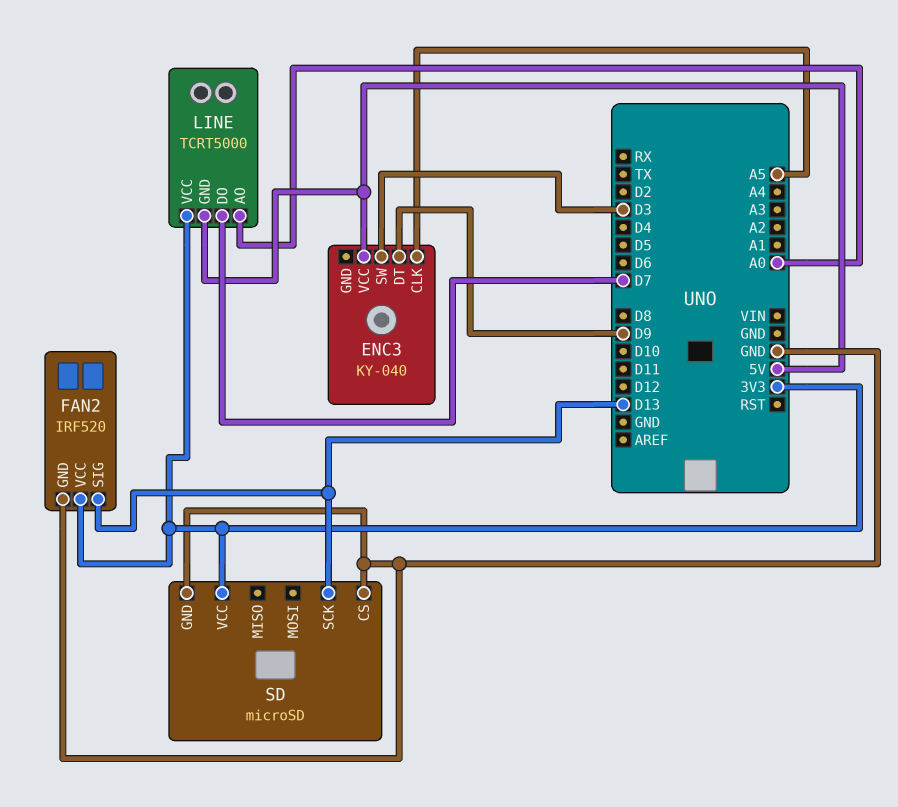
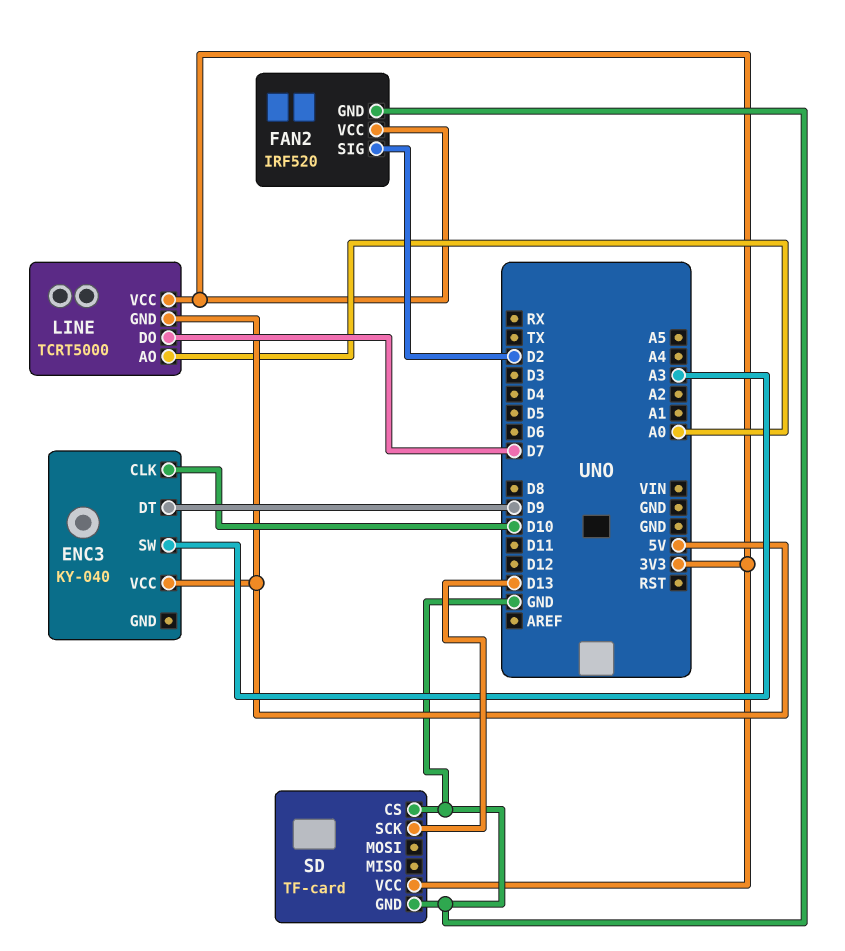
ENC3 pin CLK: A5 -> D10
ENC3 pin SW: D3 -> A3
FAN2 pin SIG: D13 -> D2
SD: microSD -> TF-card

